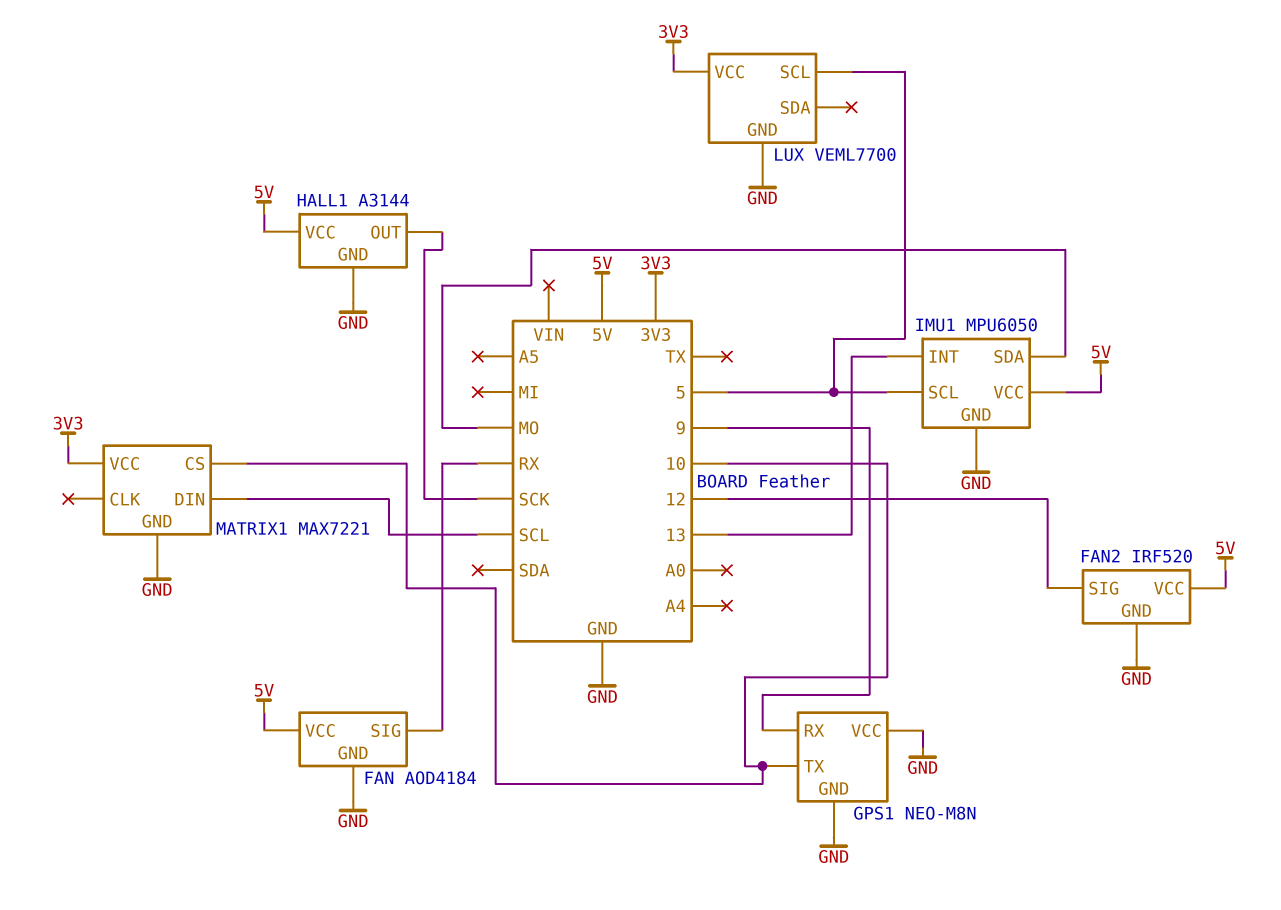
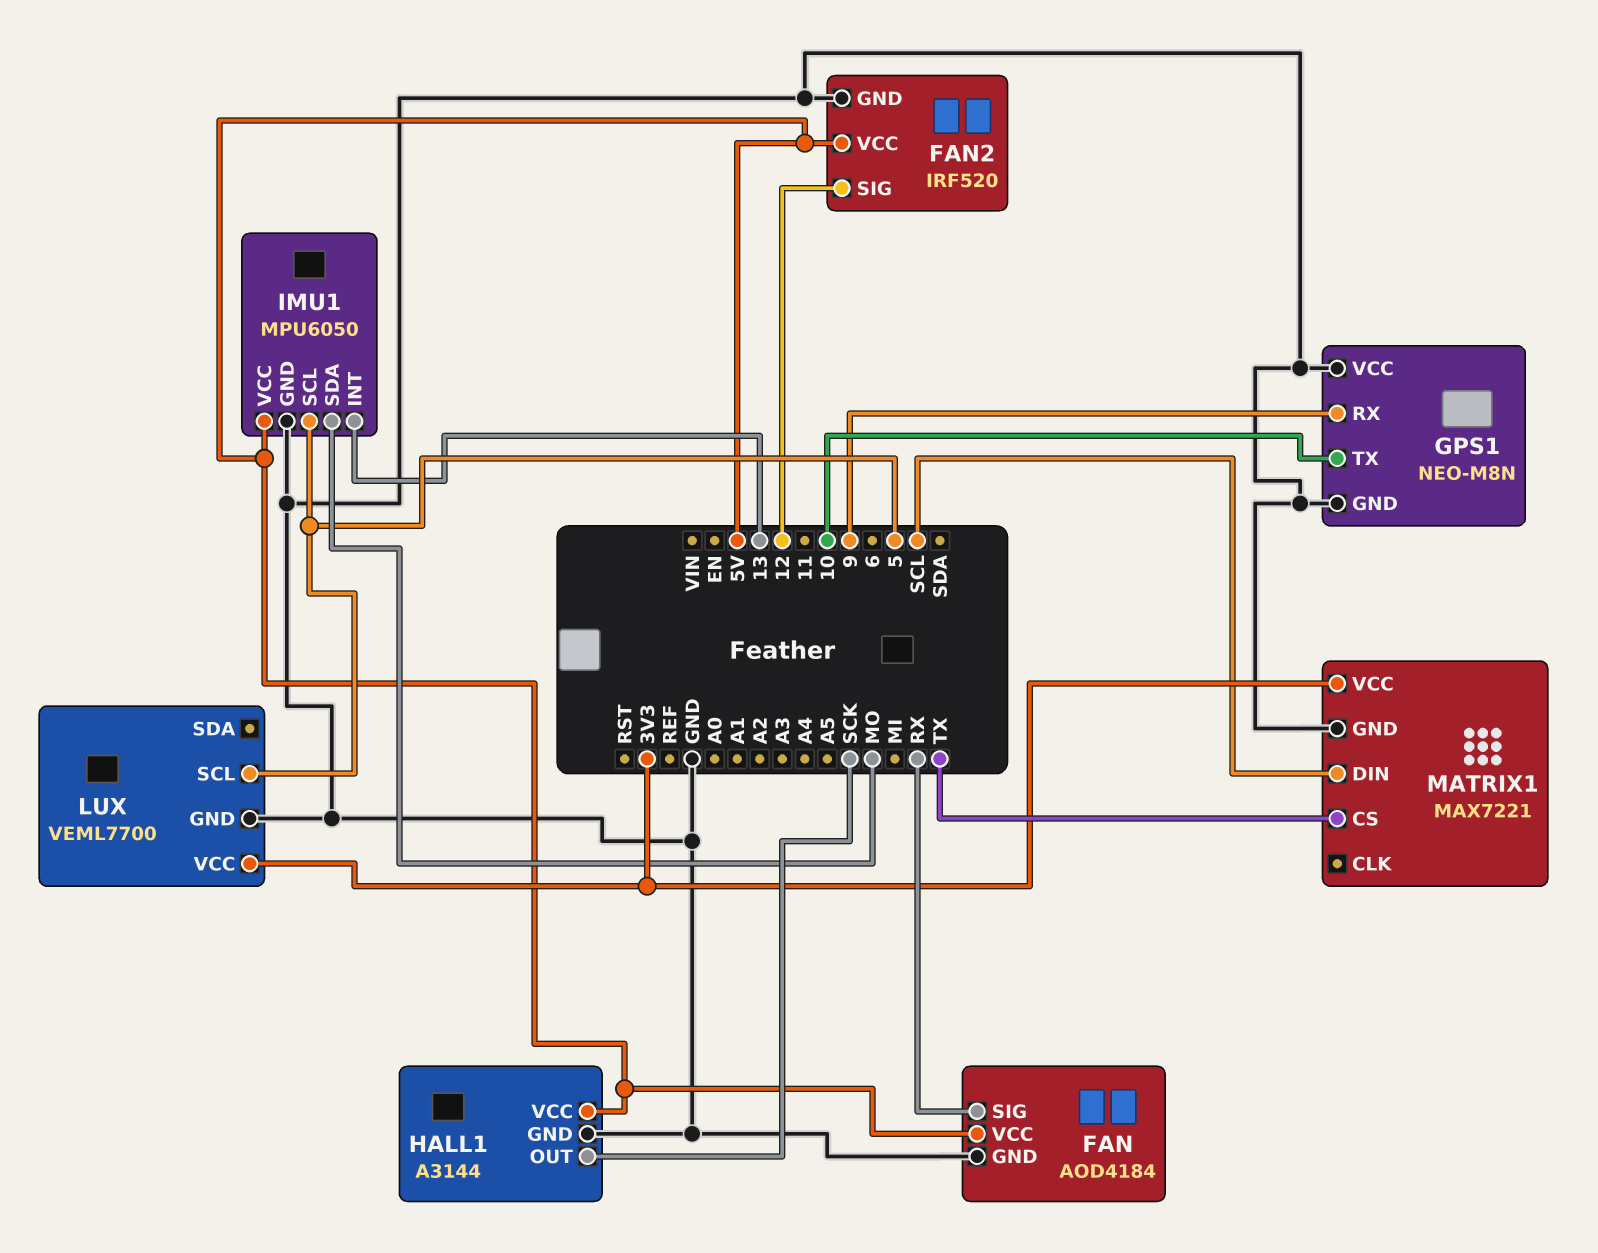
MATRIX1 pin CS: 10 -> TX

